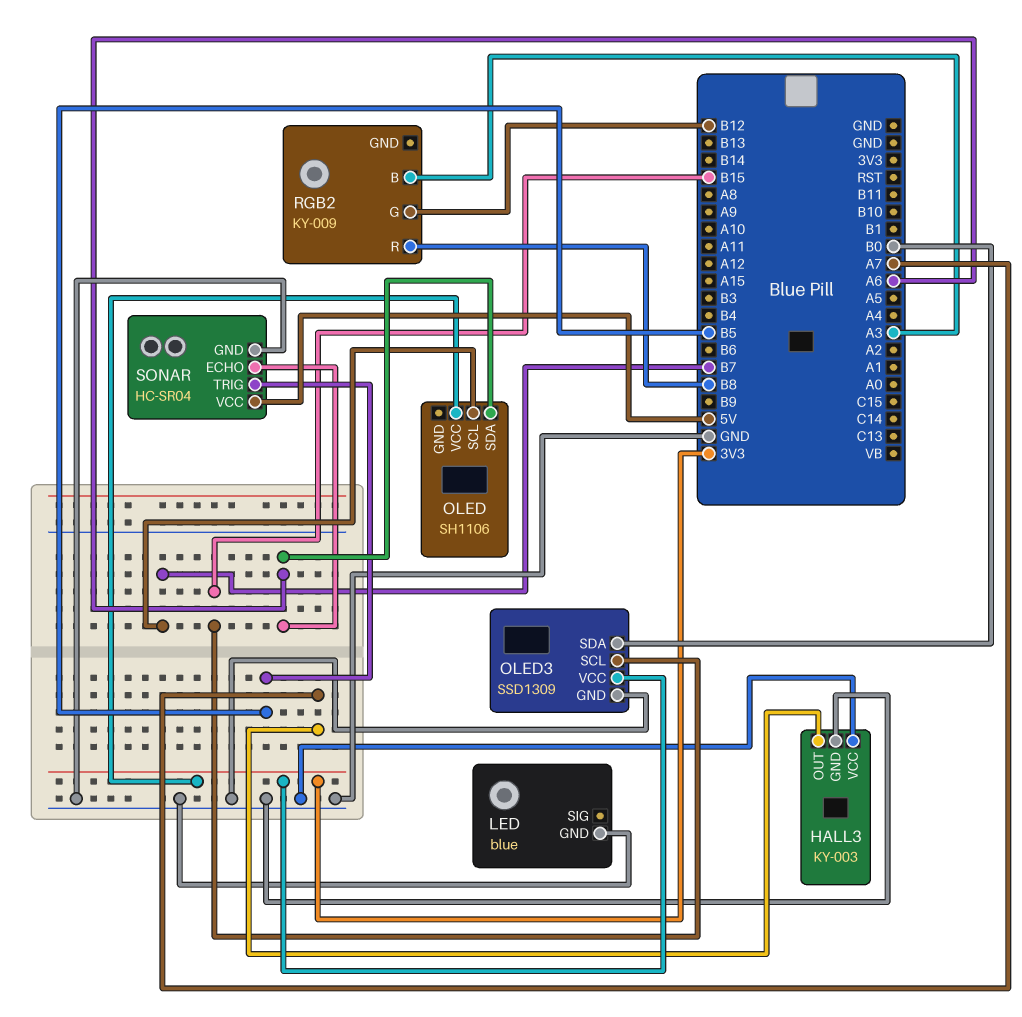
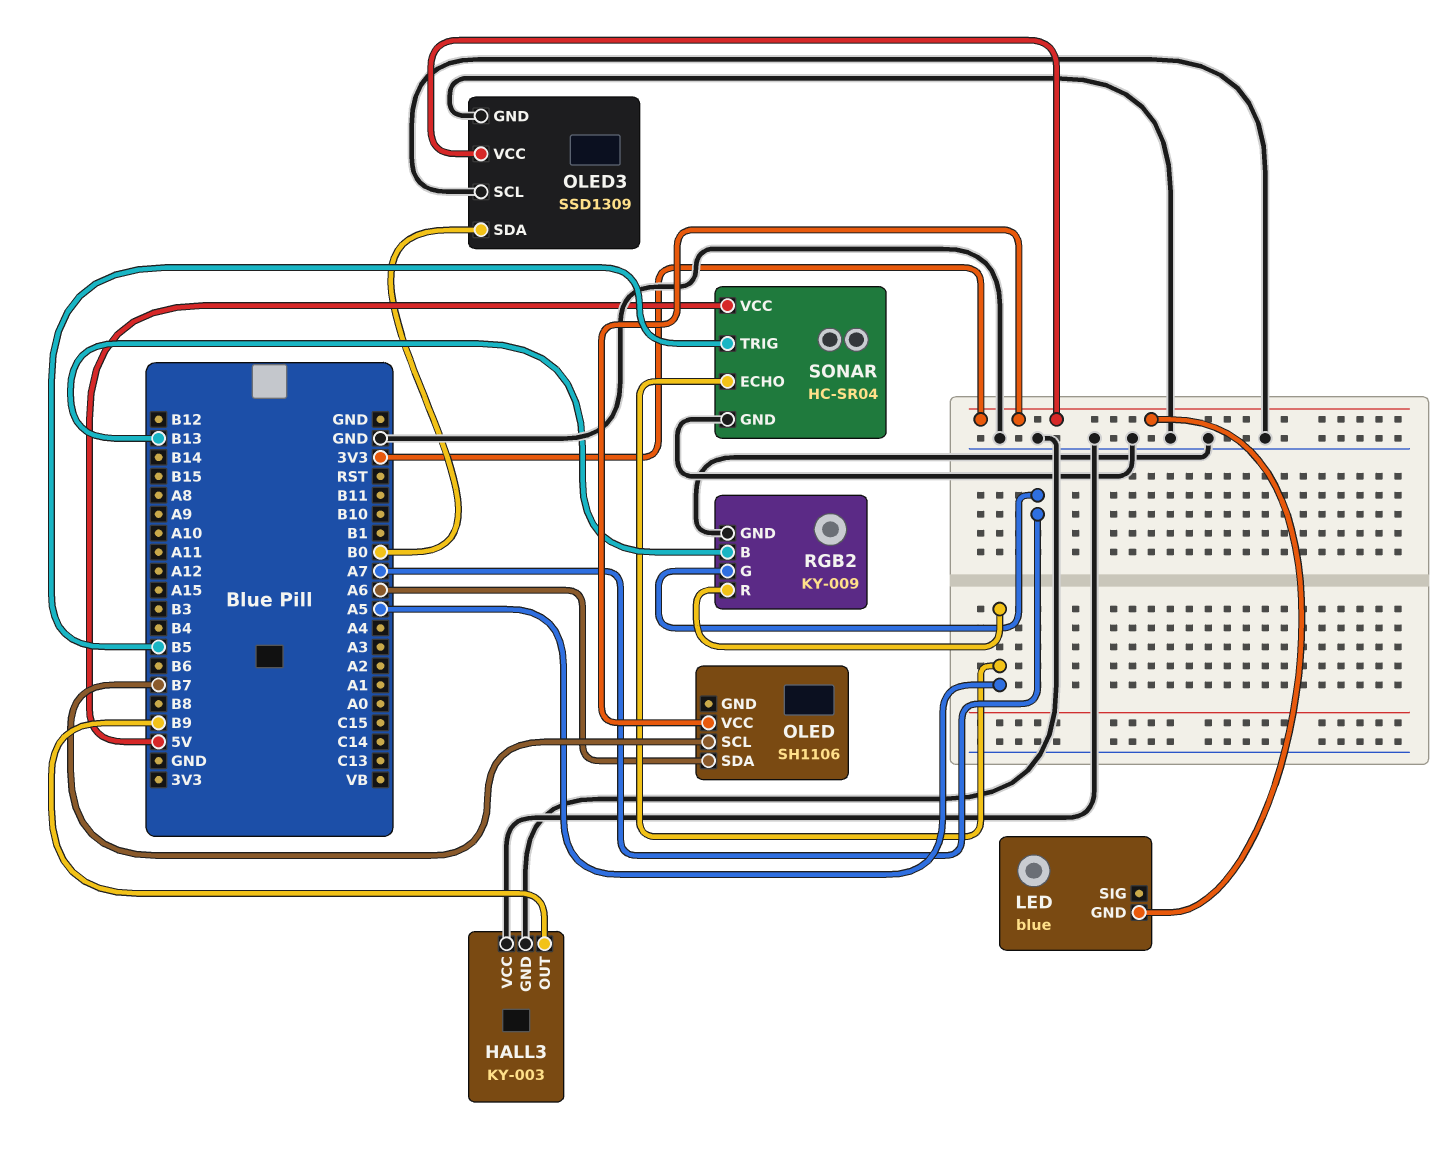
HALL3 pin OUT: A7 -> B9
LED pin GND: GND -> 3V3
OLED3 pin SCL: B15 -> GND
RGB2 pin B: A3 -> B13
RGB2 pin G: B12 -> A7
RGB2 pin GND: none -> GND
RGB2 pin R: B8 -> A5
SONAR pin ECHO: A6 -> A5

